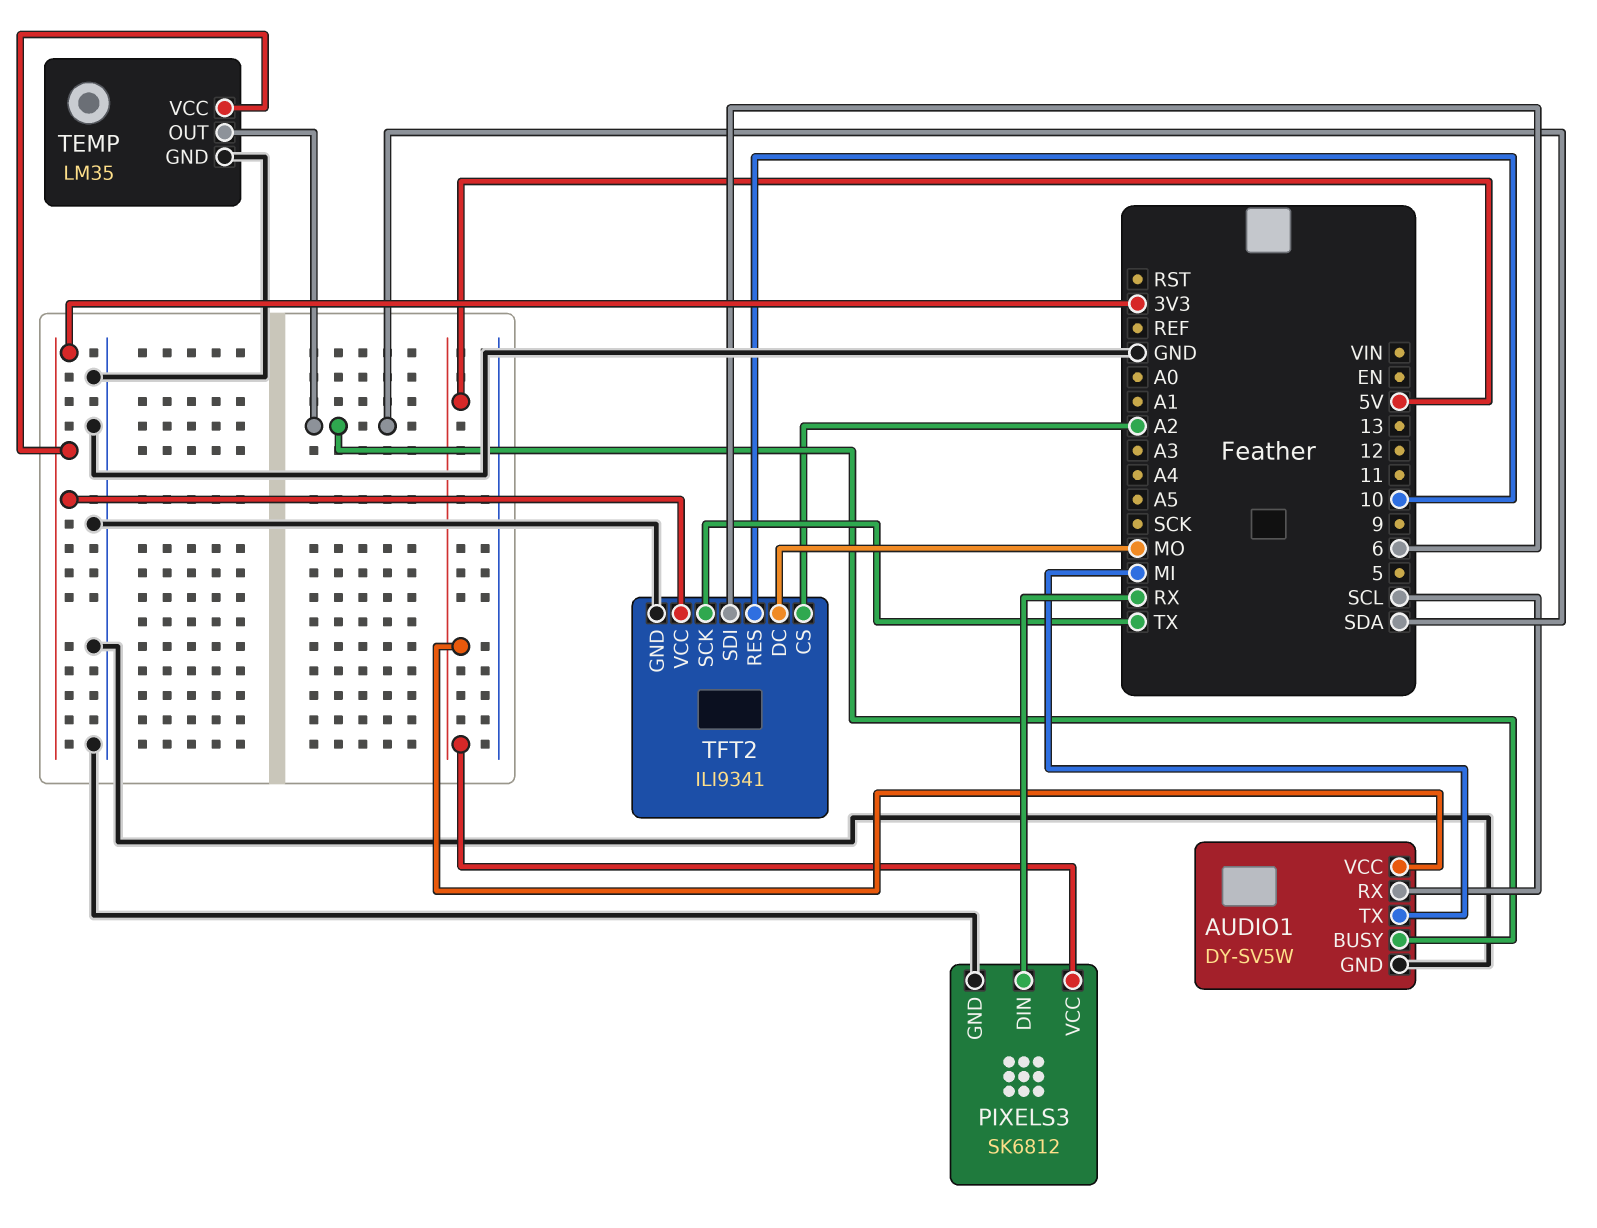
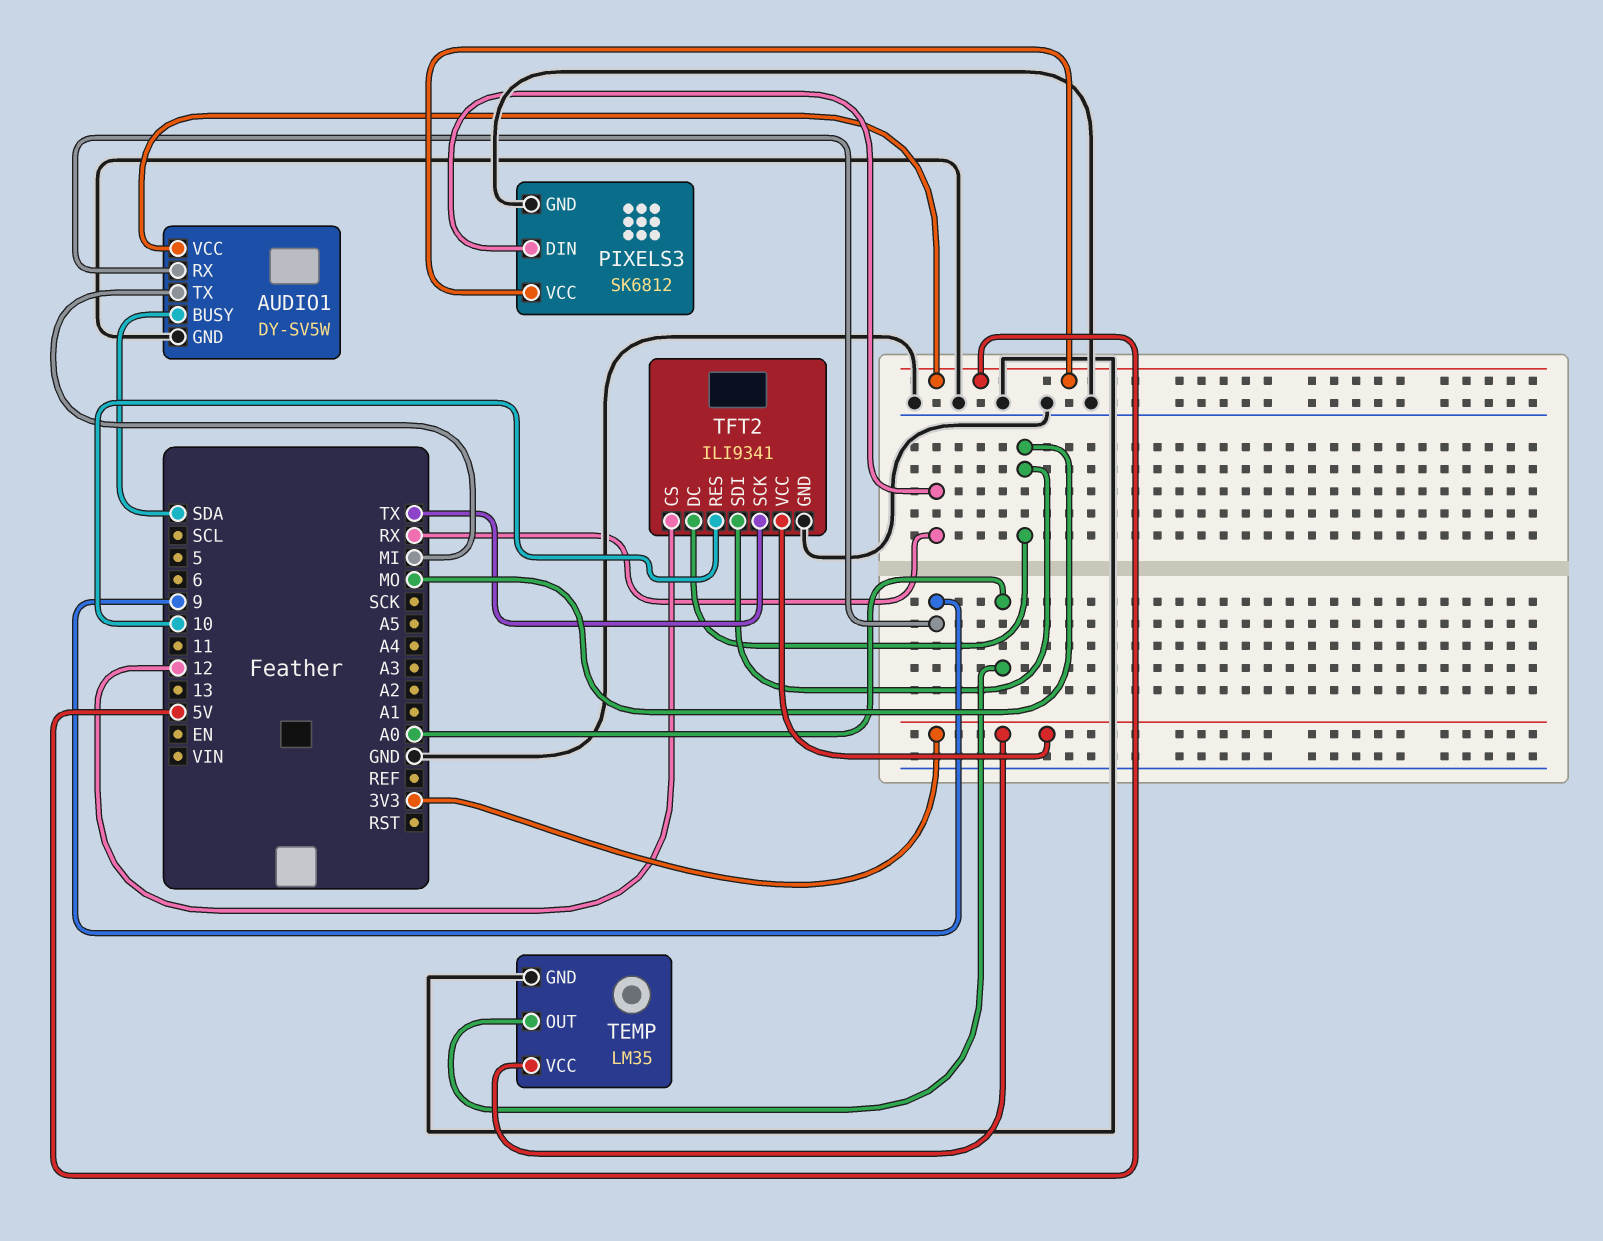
AUDIO1 pin RX: SCL -> 9
TEMP pin OUT: SDA -> A0
TFT2 pin CS: A2 -> 12
TFT2 pin SDI: 6 -> MO

